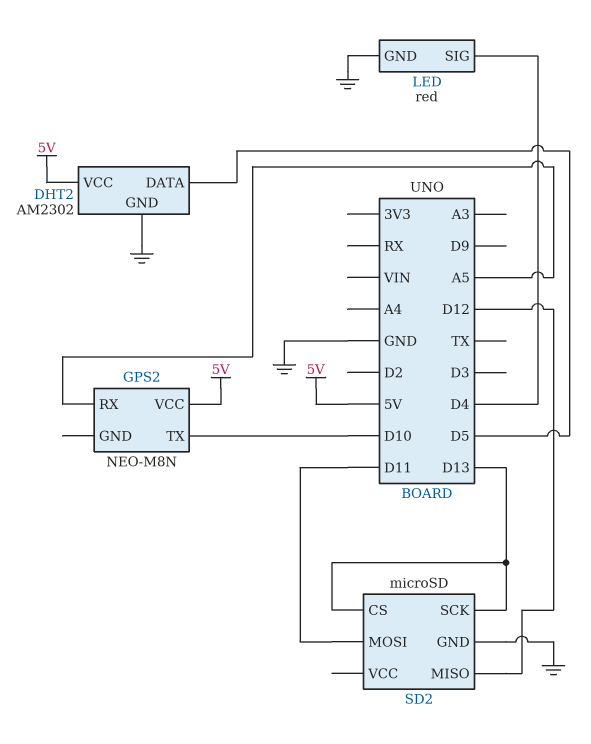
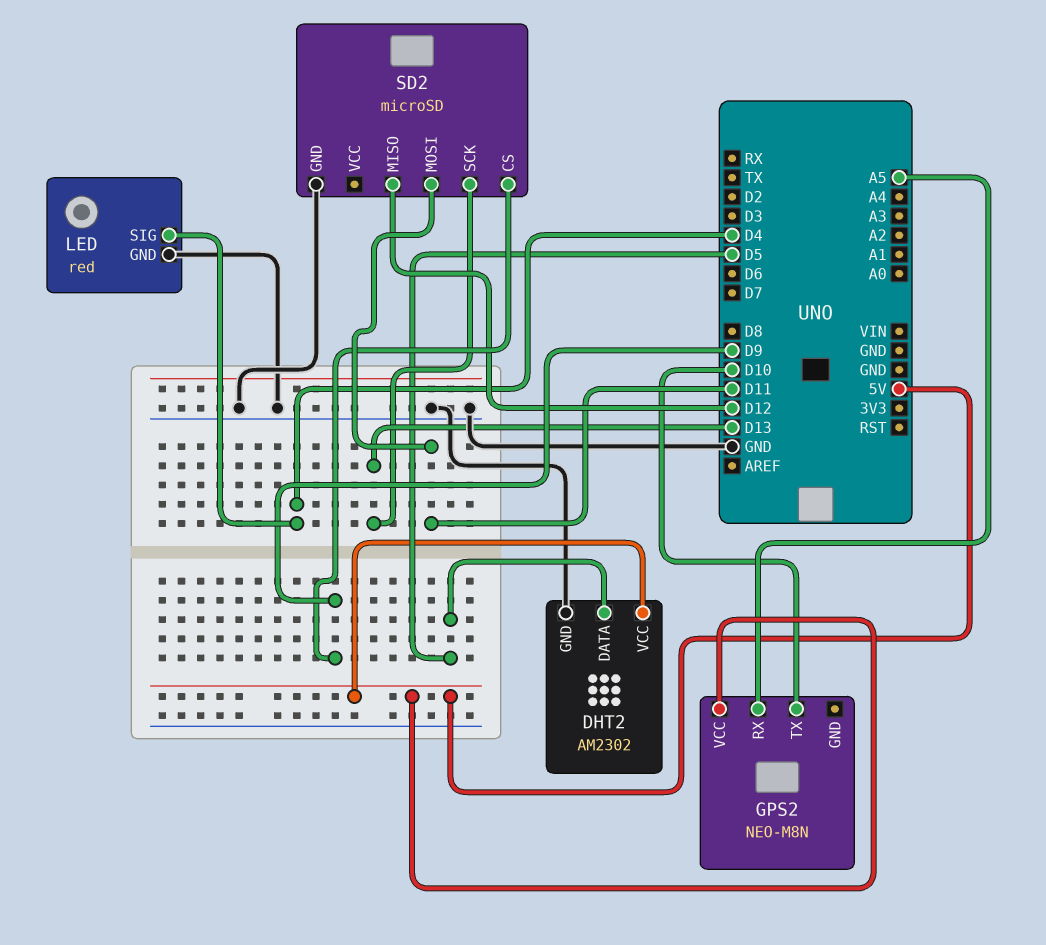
SD2 pin CS: D13 -> D9

